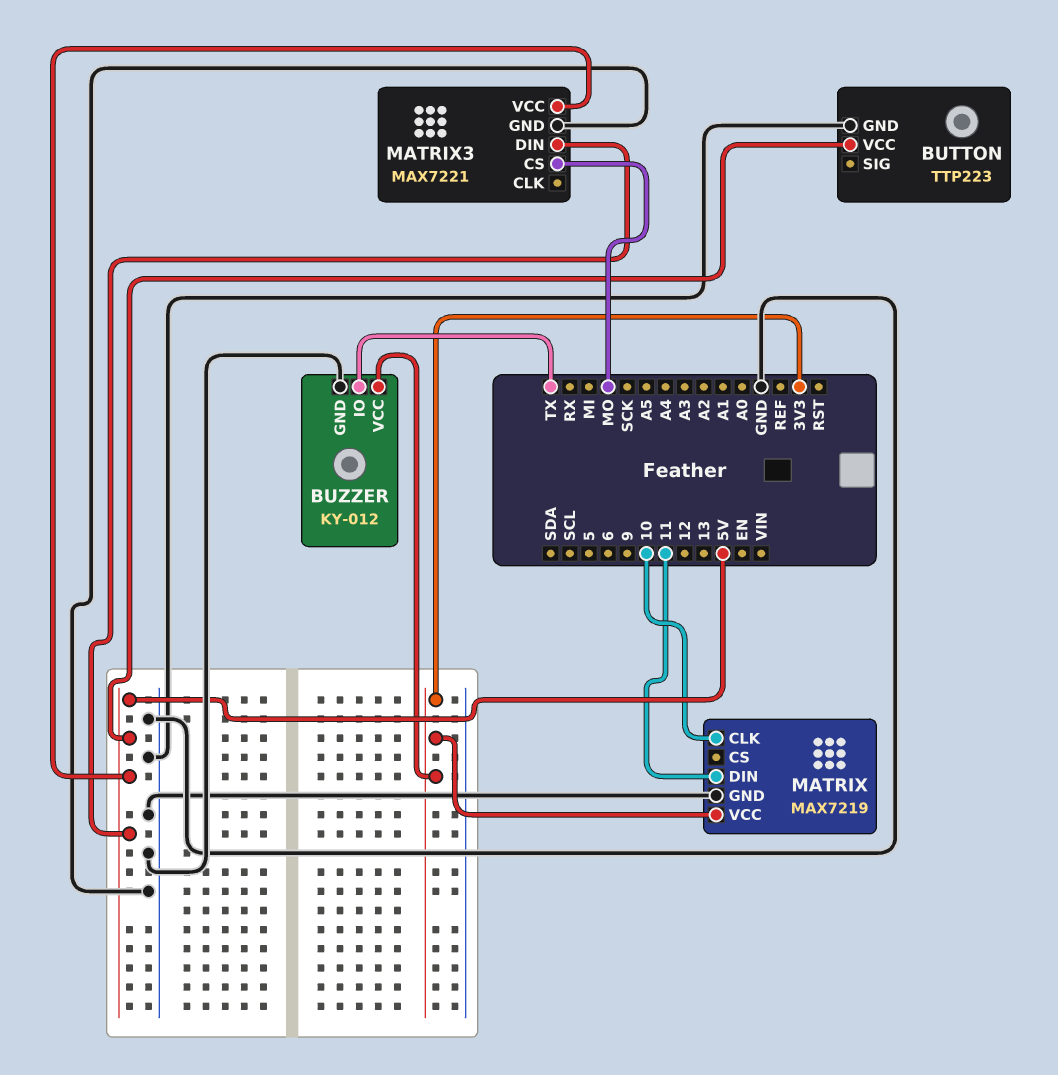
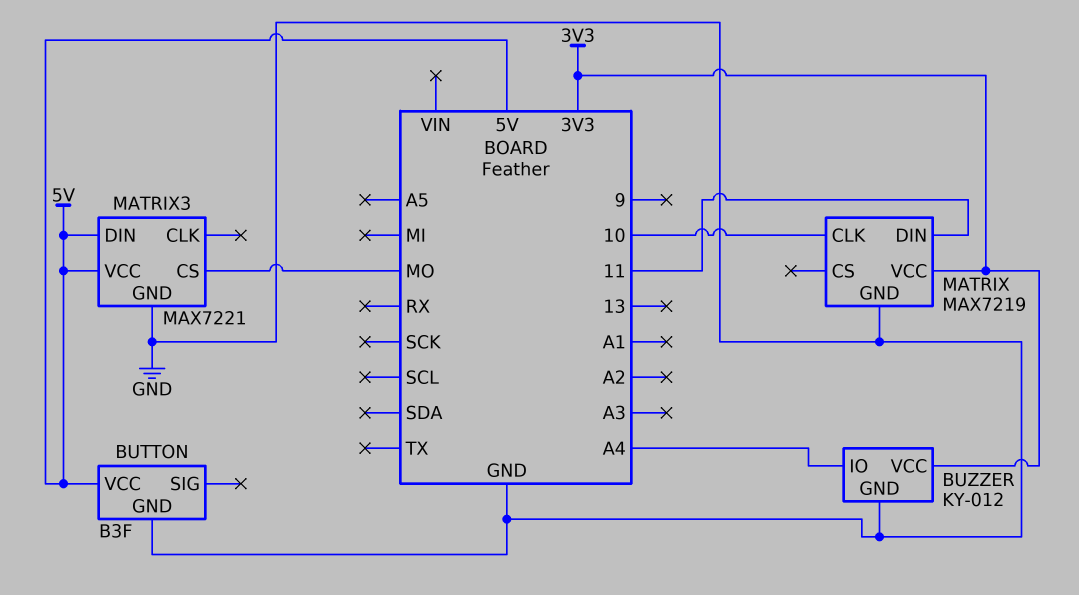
BUTTON: TTP223 -> B3F
BUZZER pin IO: TX -> A4

